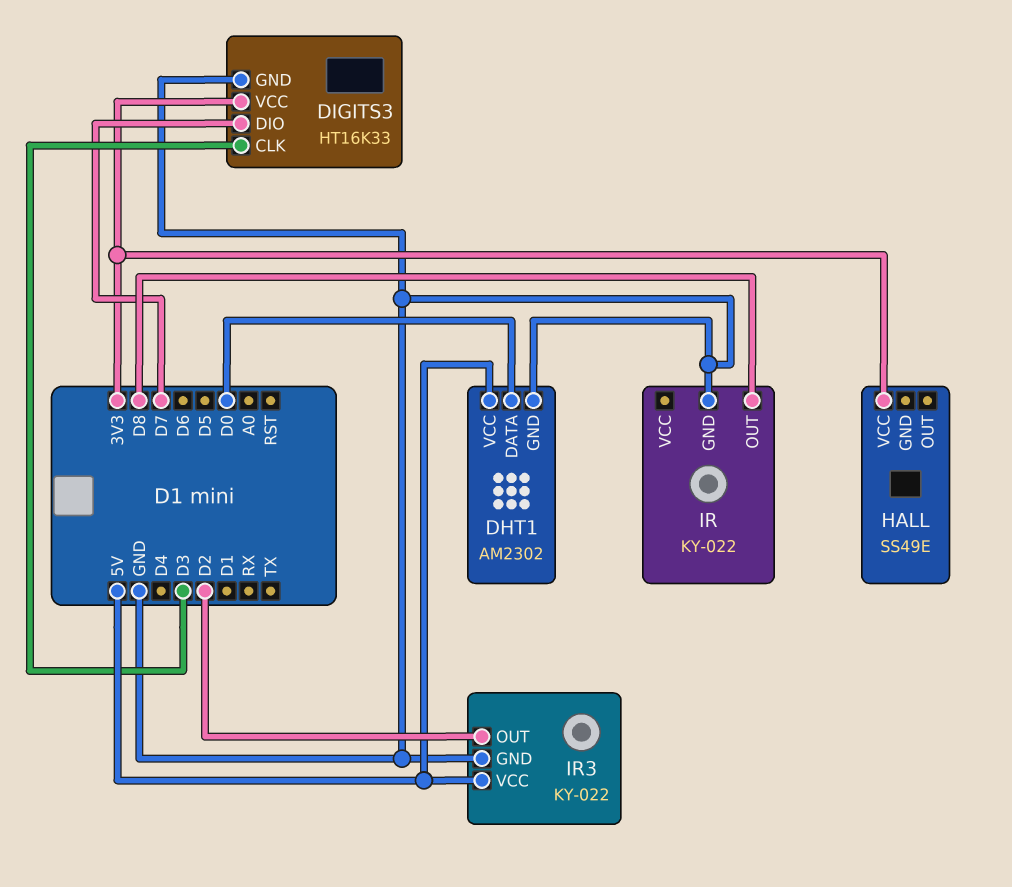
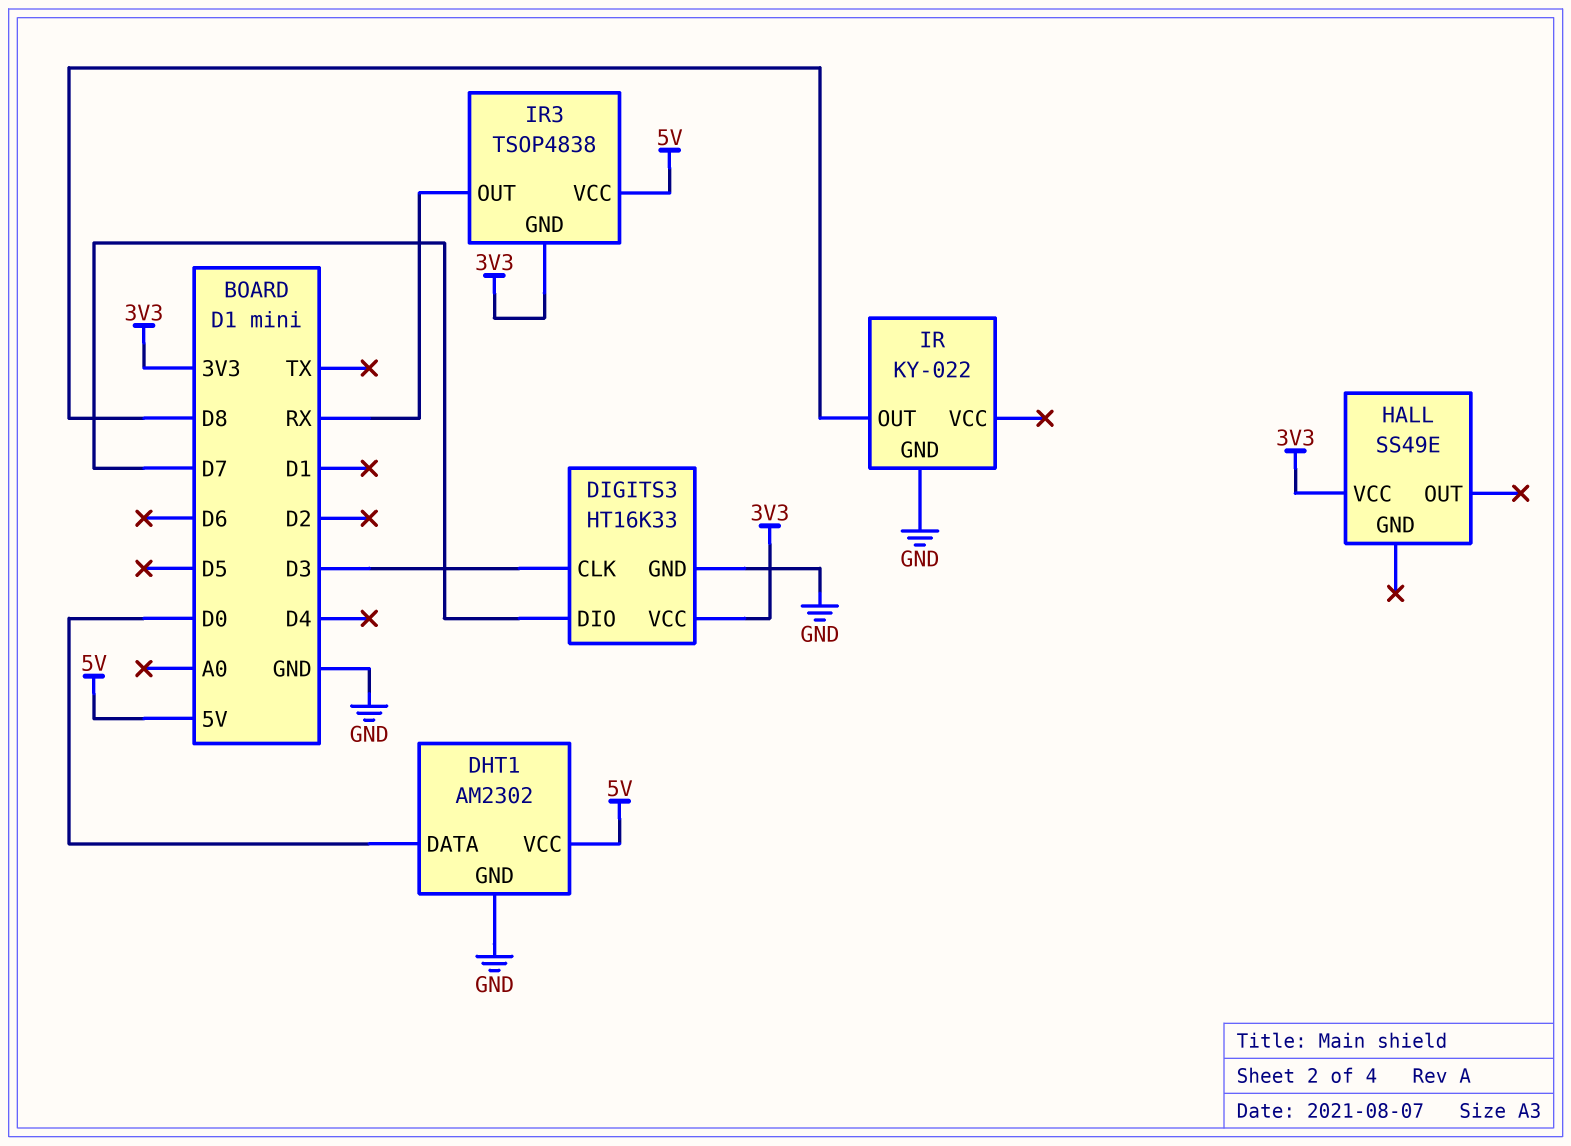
IR3: KY-022 -> TSOP4838
IR3 pin GND: GND -> 3V3
IR3 pin OUT: D2 -> RX

